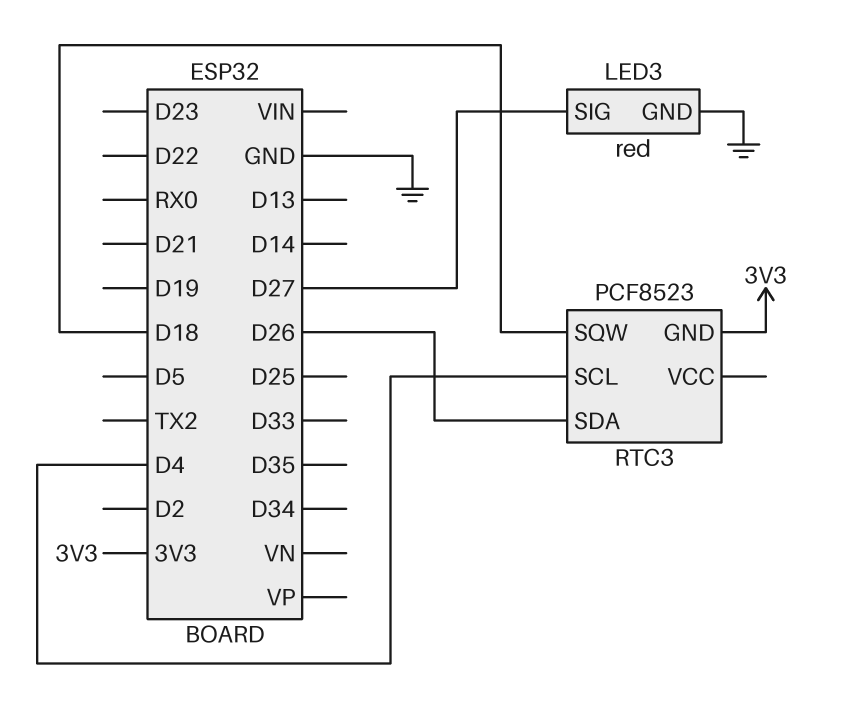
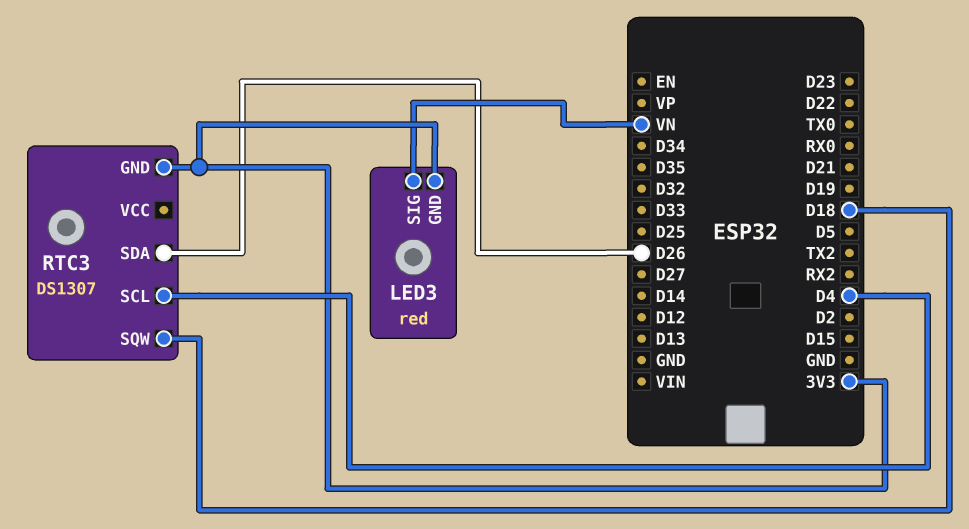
LED3 pin GND: GND -> 3V3
LED3 pin SIG: D27 -> VN
RTC3: PCF8523 -> DS1307

